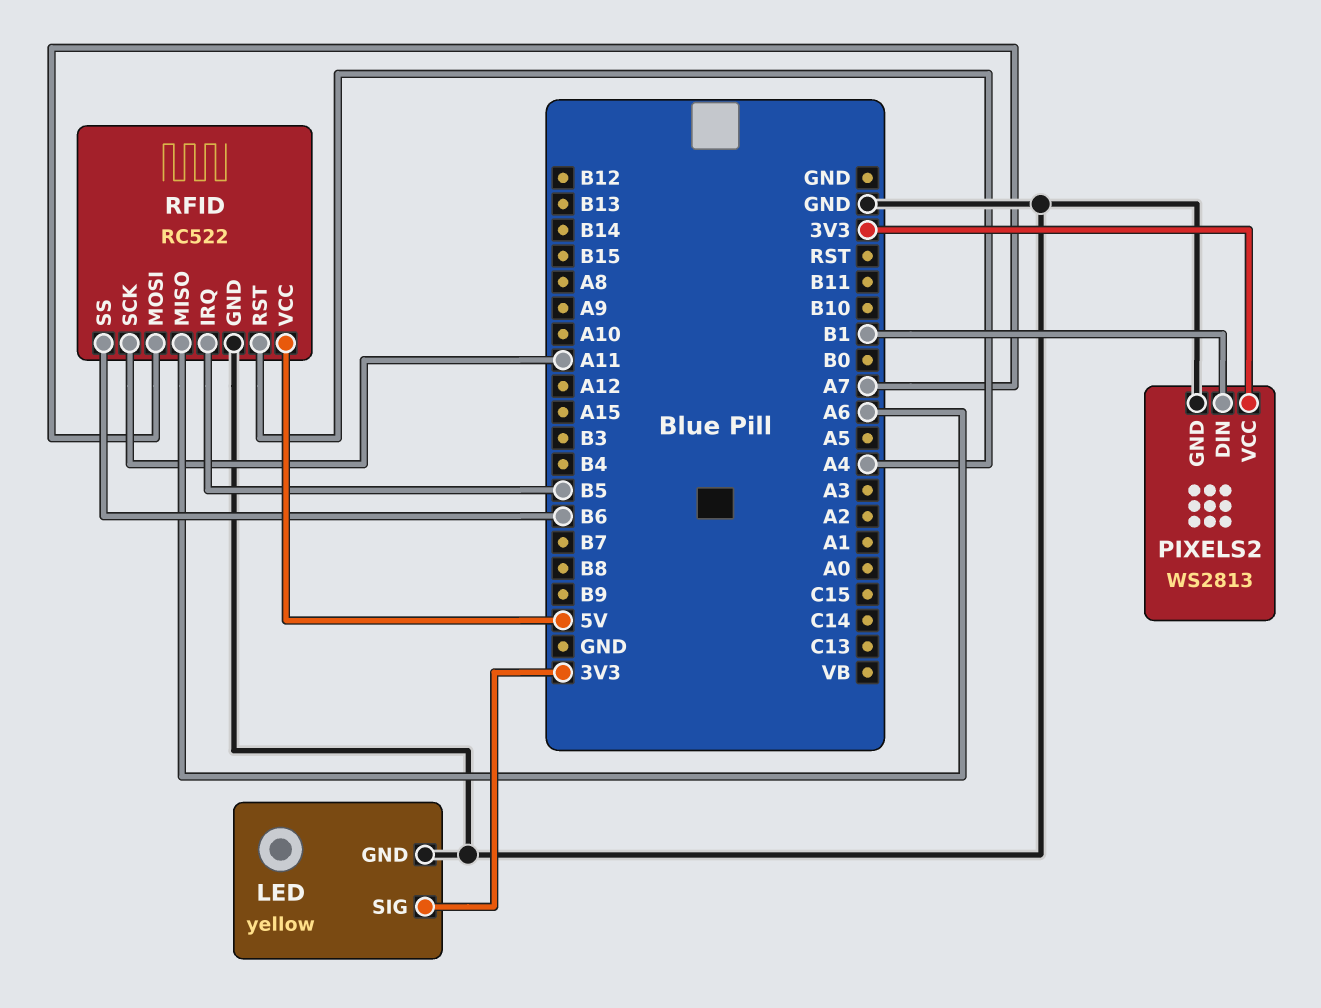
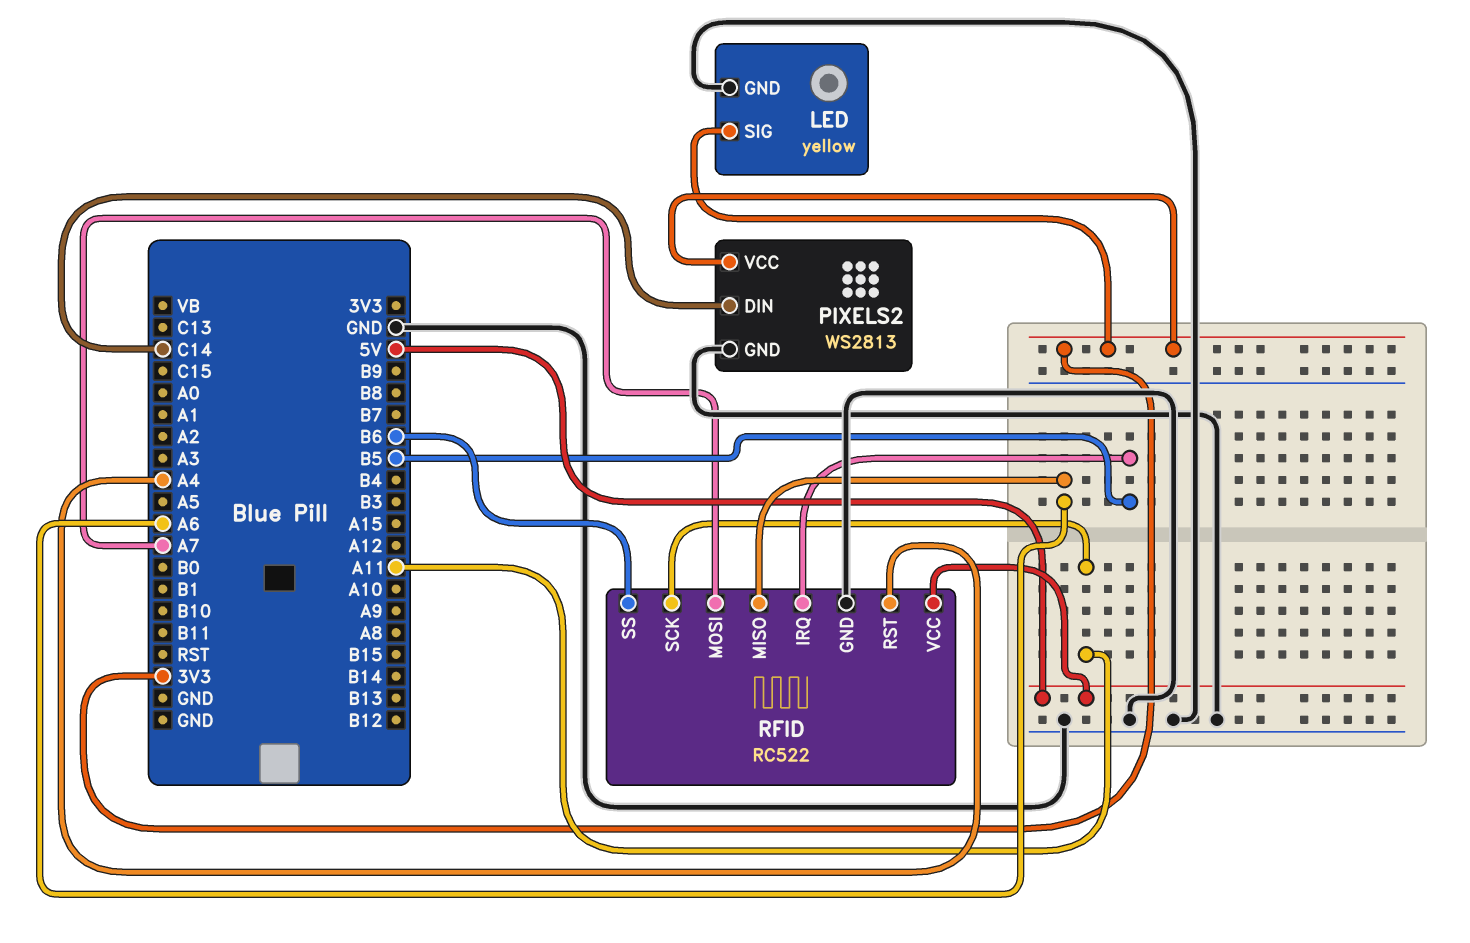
PIXELS2 pin DIN: B1 -> C14

